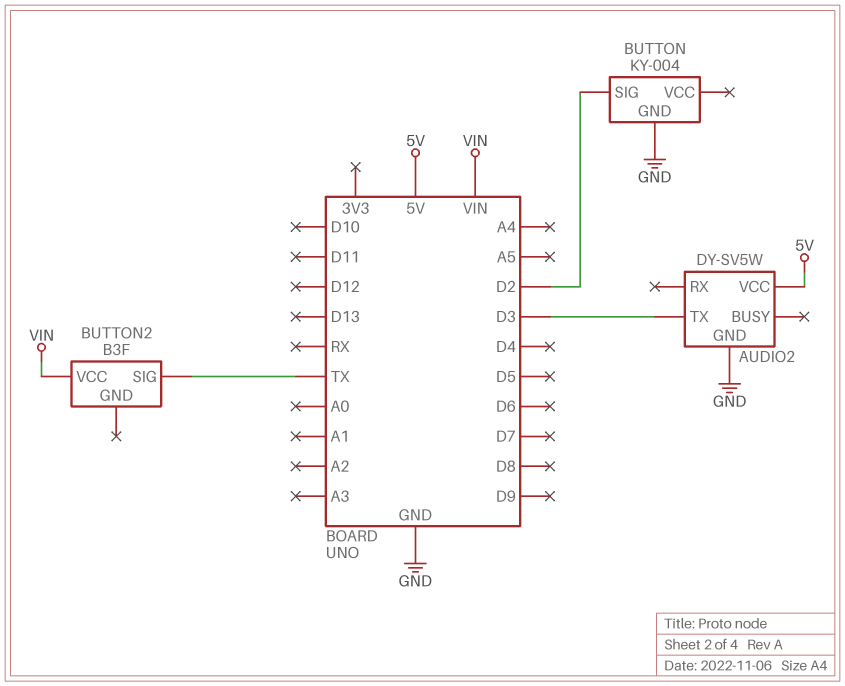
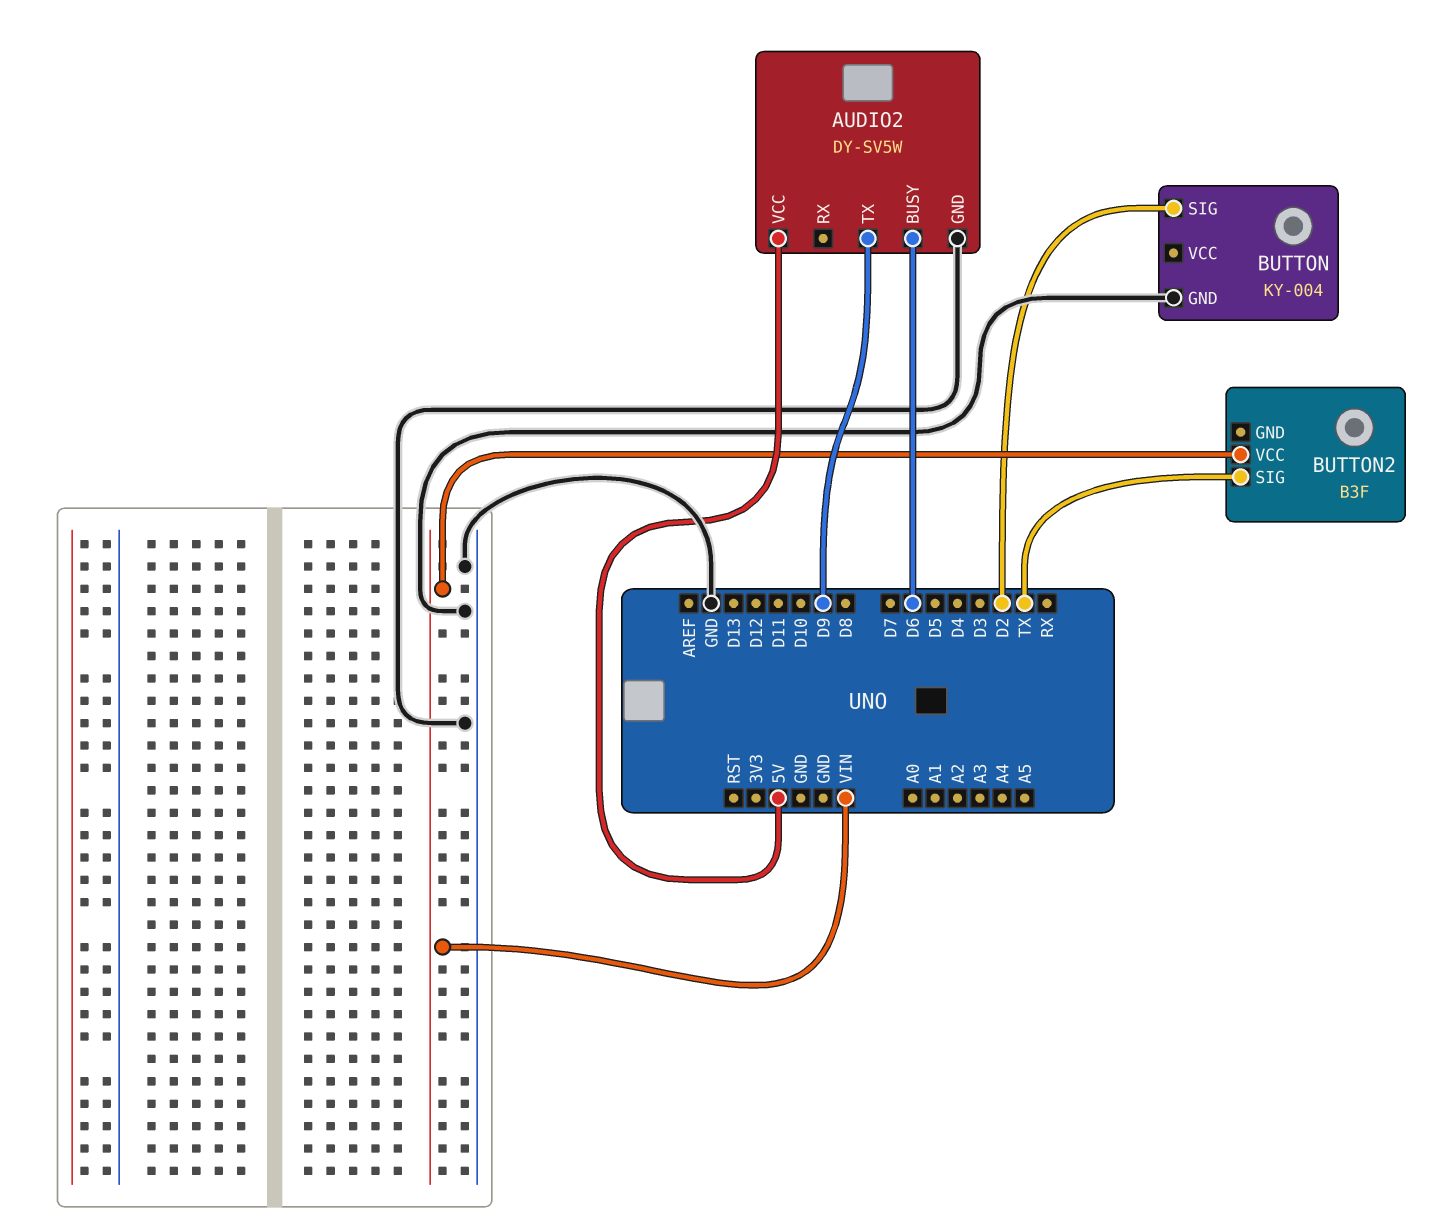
AUDIO2 pin BUSY: none -> D6
AUDIO2 pin TX: D3 -> D9

